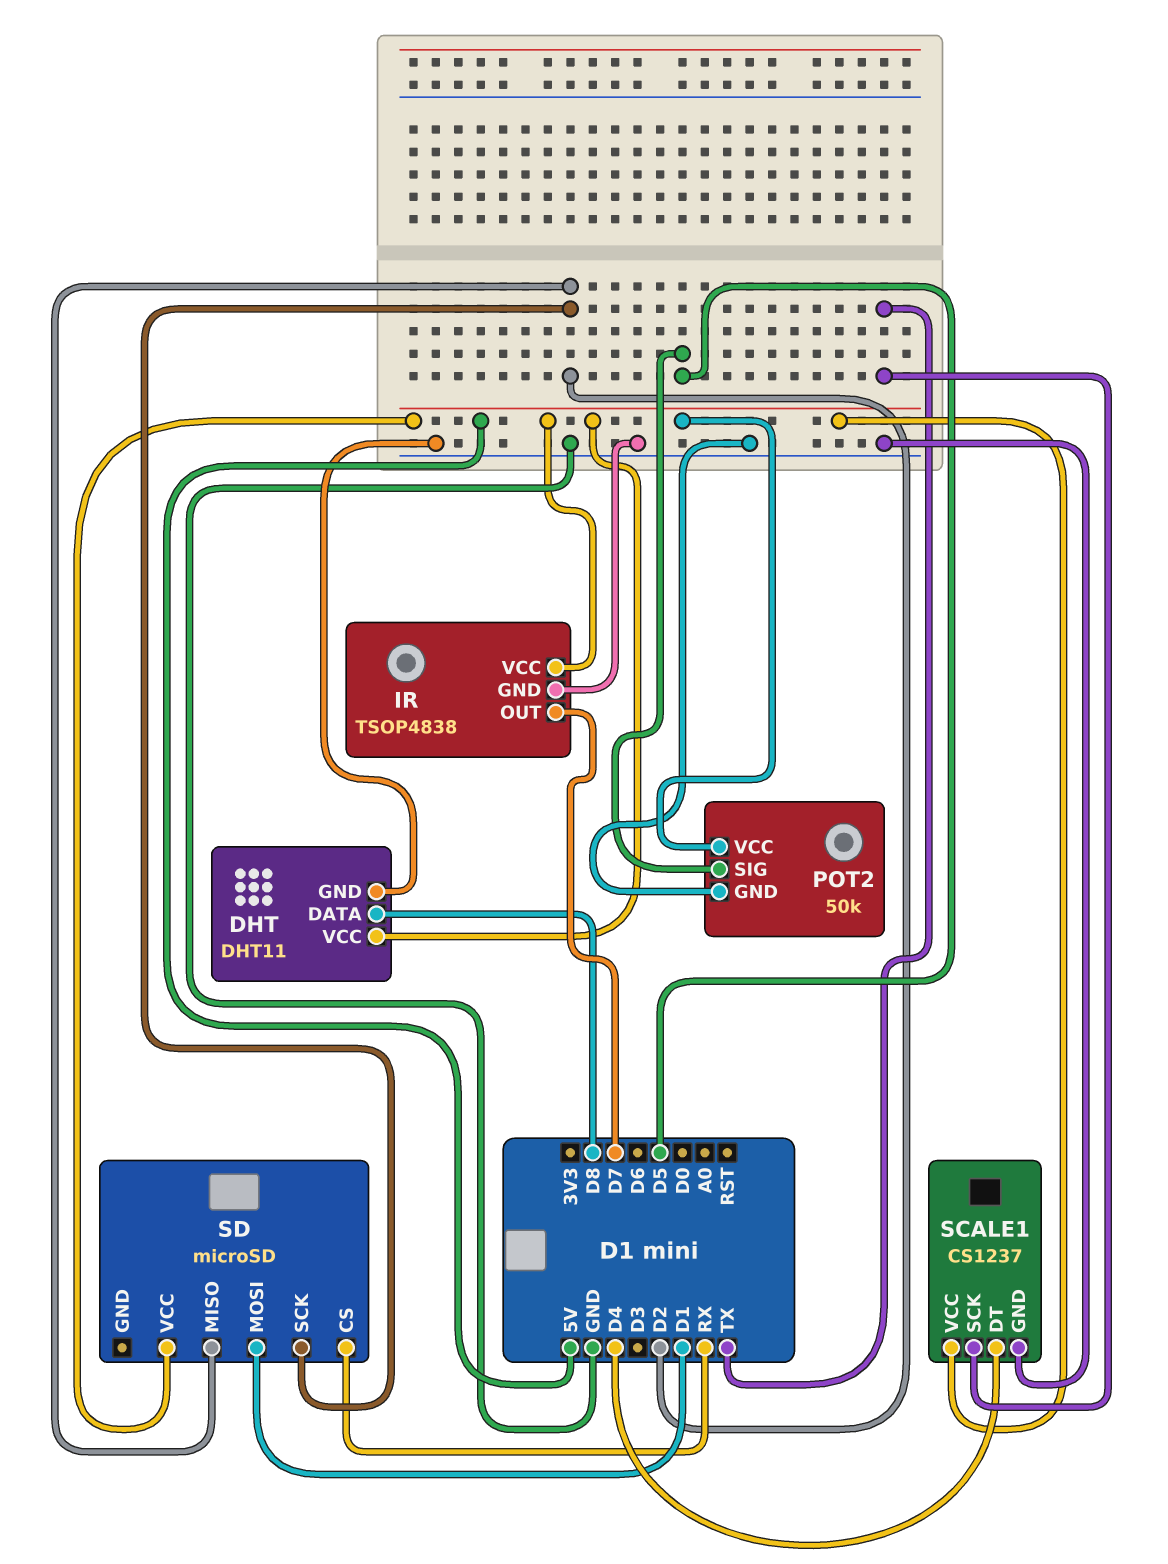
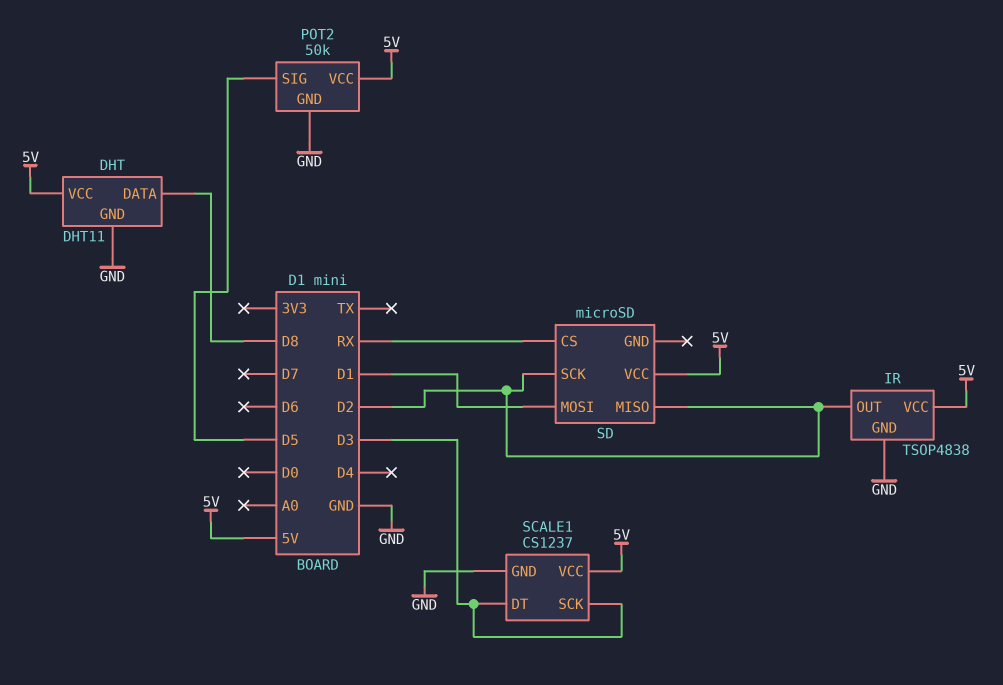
IR pin OUT: D7 -> D2
SCALE1 pin DT: D4 -> D3
SCALE1 pin SCK: TX -> D3

